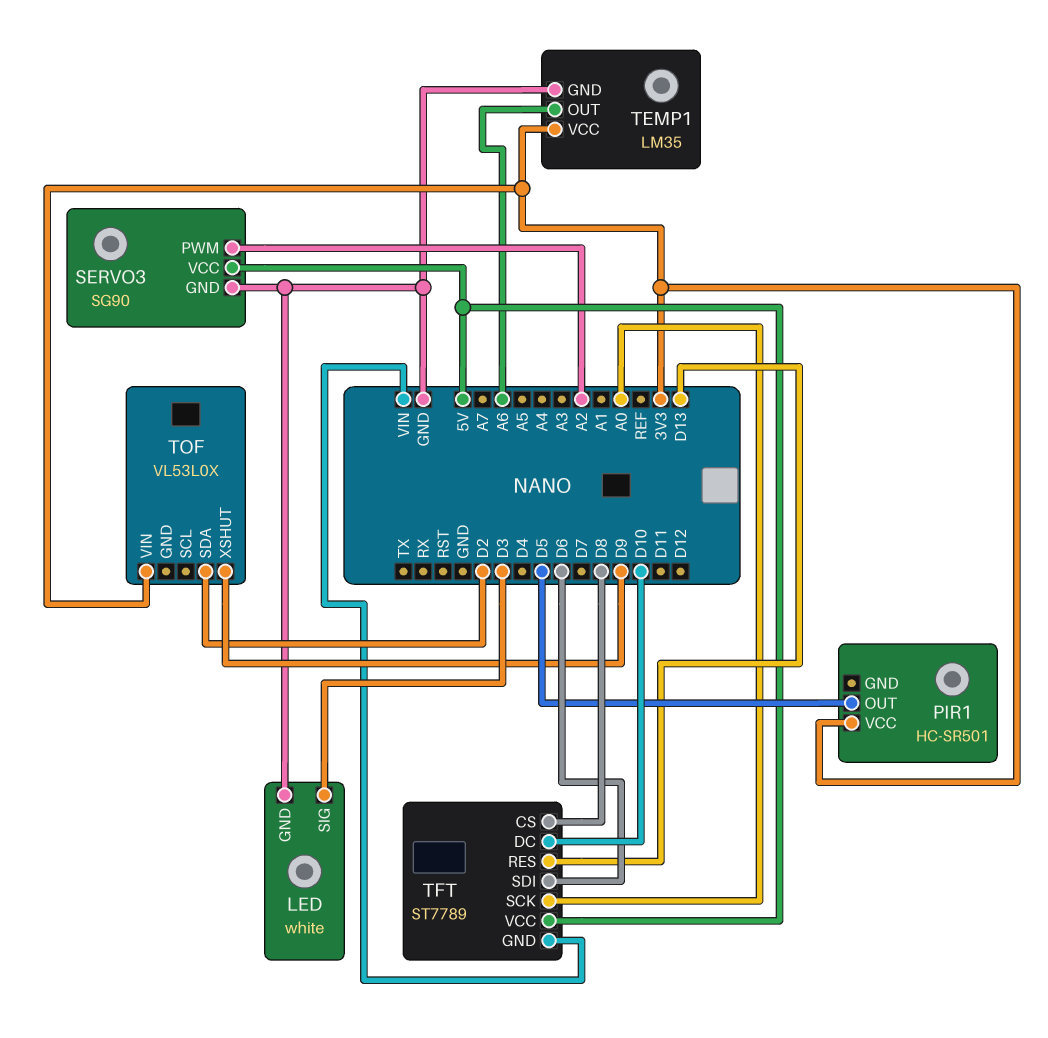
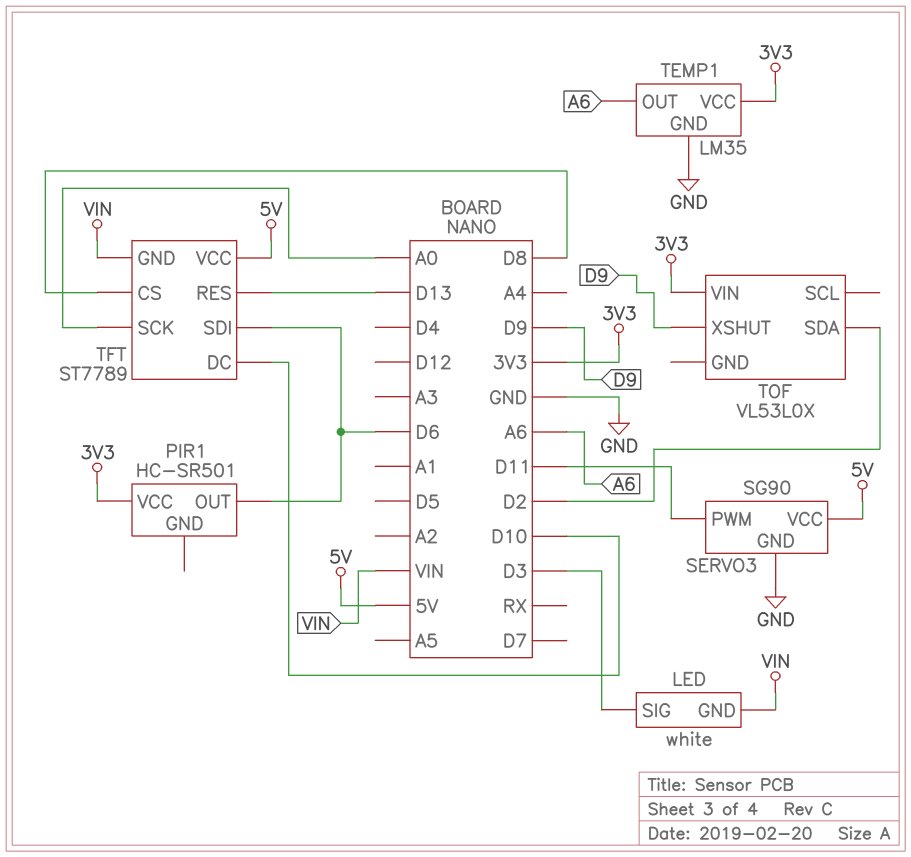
LED pin GND: GND -> VIN
PIR1 pin OUT: D5 -> D6
SERVO3 pin PWM: A2 -> D11

